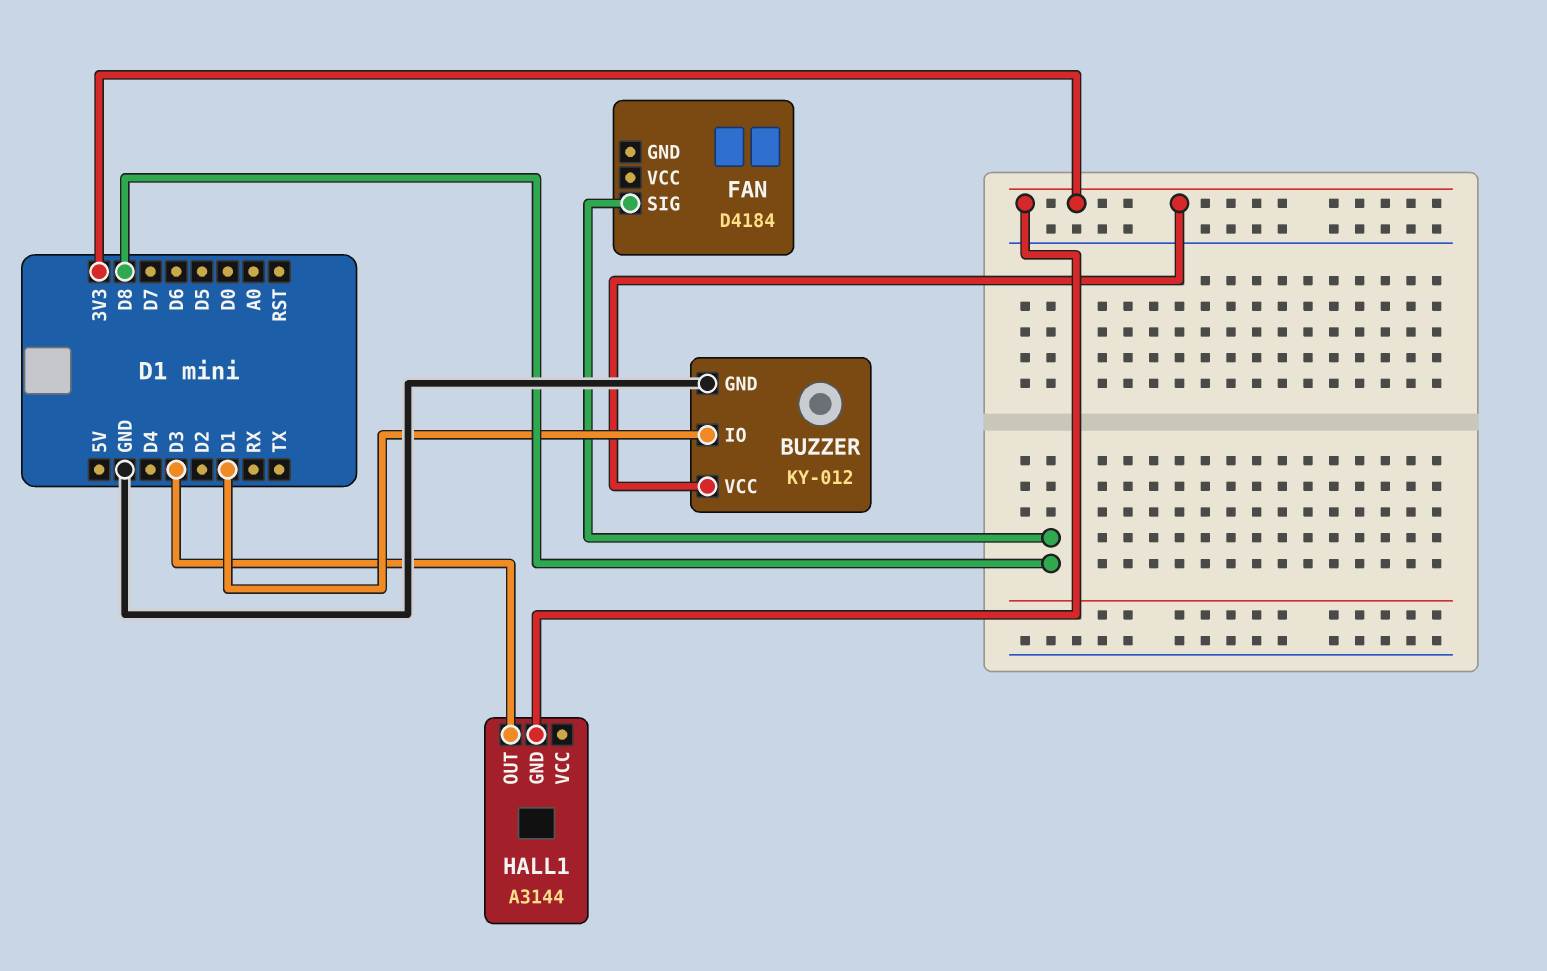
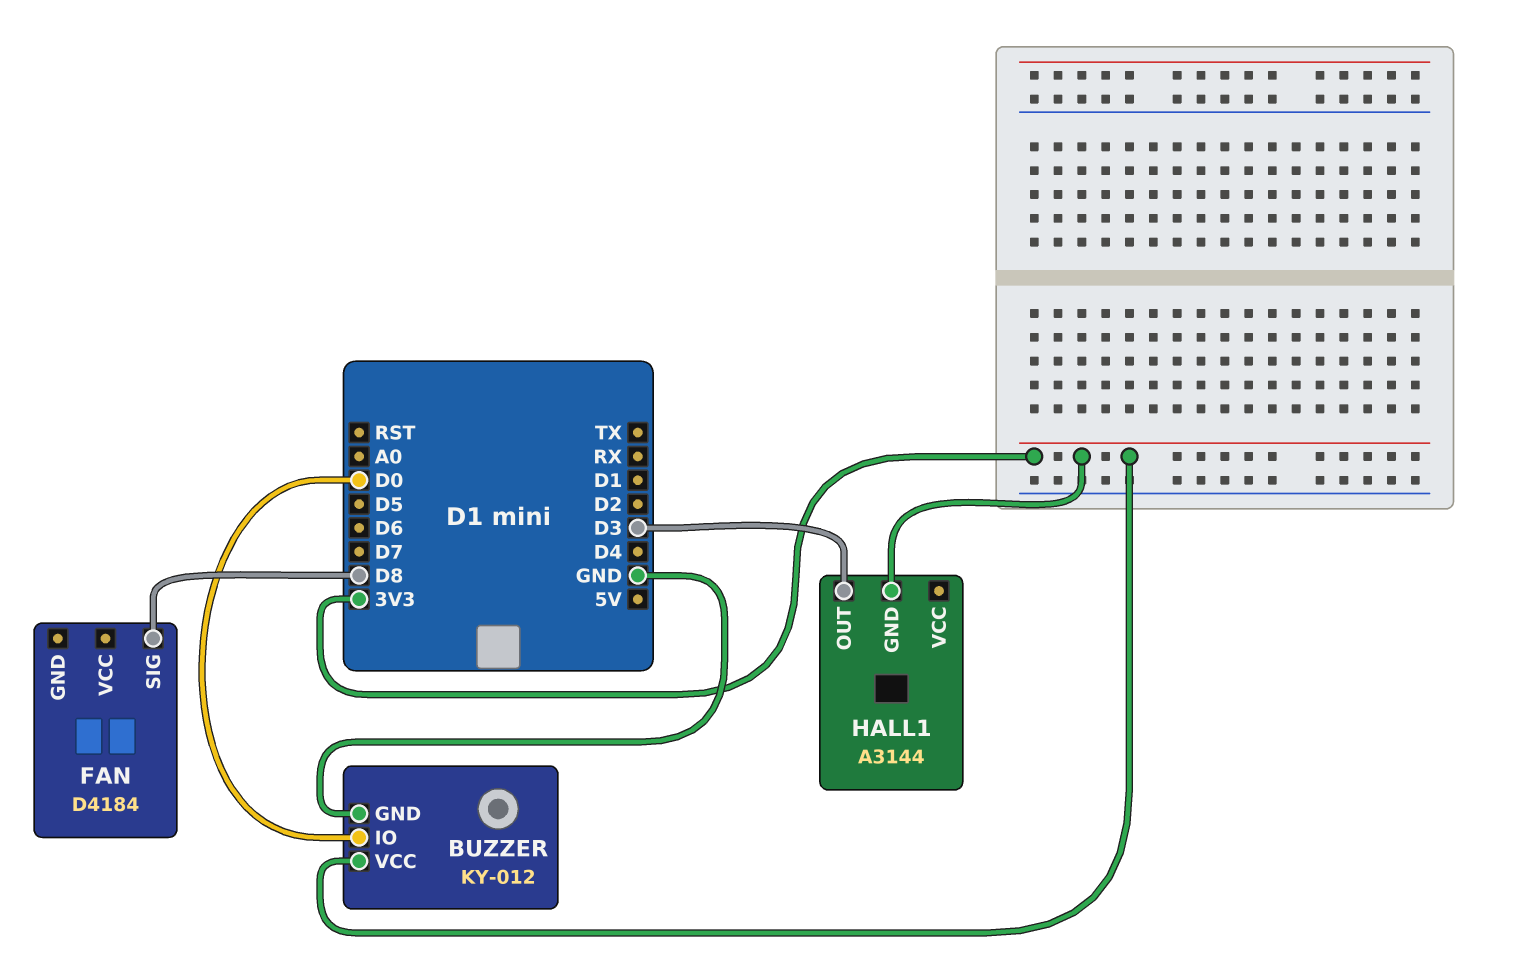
BUZZER pin IO: D1 -> D0

